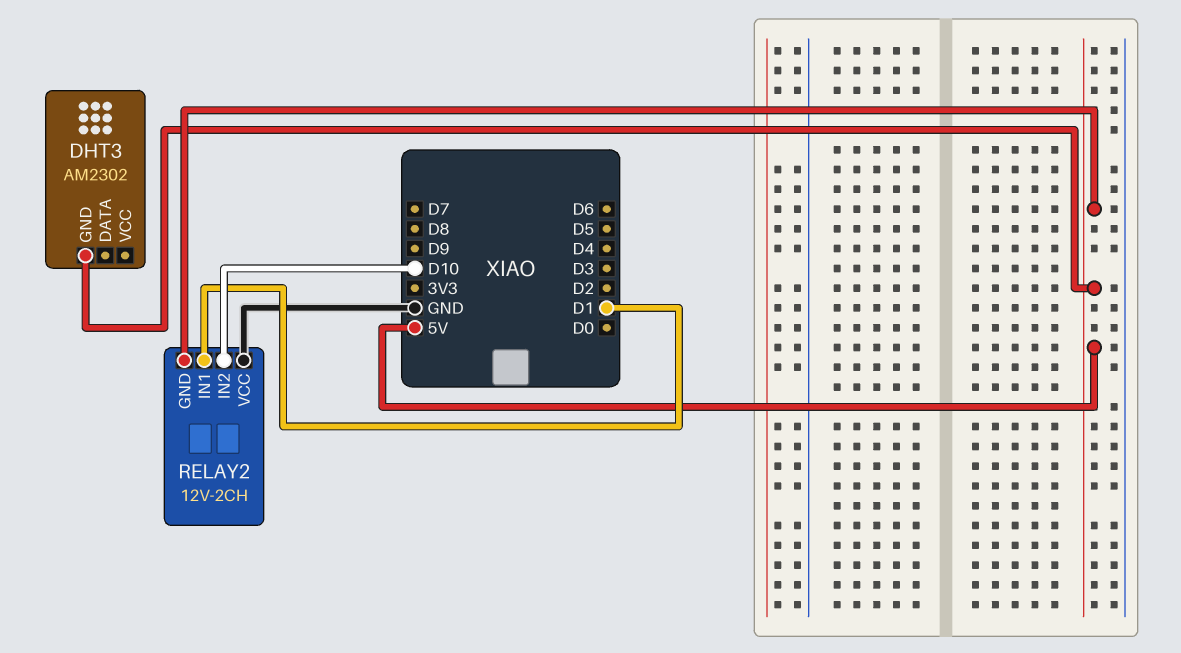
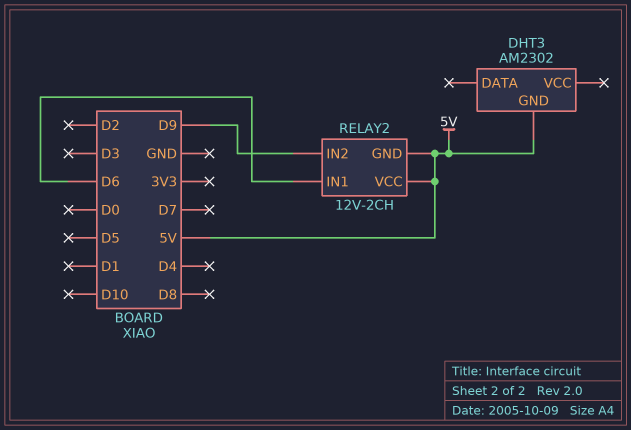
RELAY2 pin IN1: D1 -> D6
RELAY2 pin IN2: D10 -> D9
RELAY2 pin VCC: GND -> 5V

